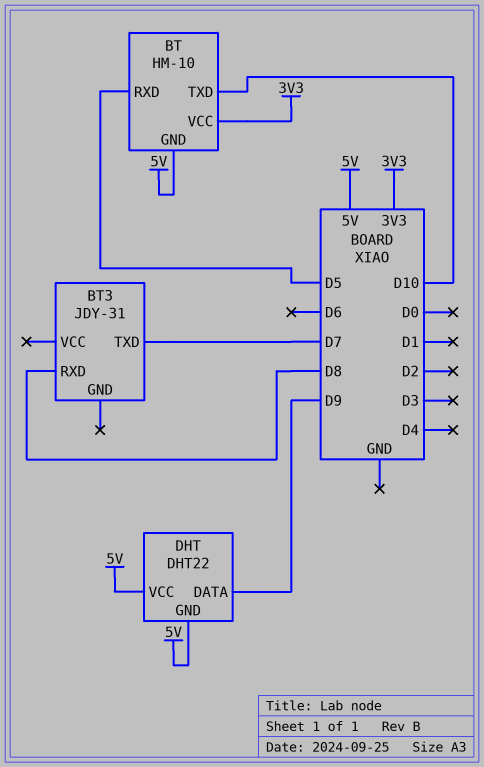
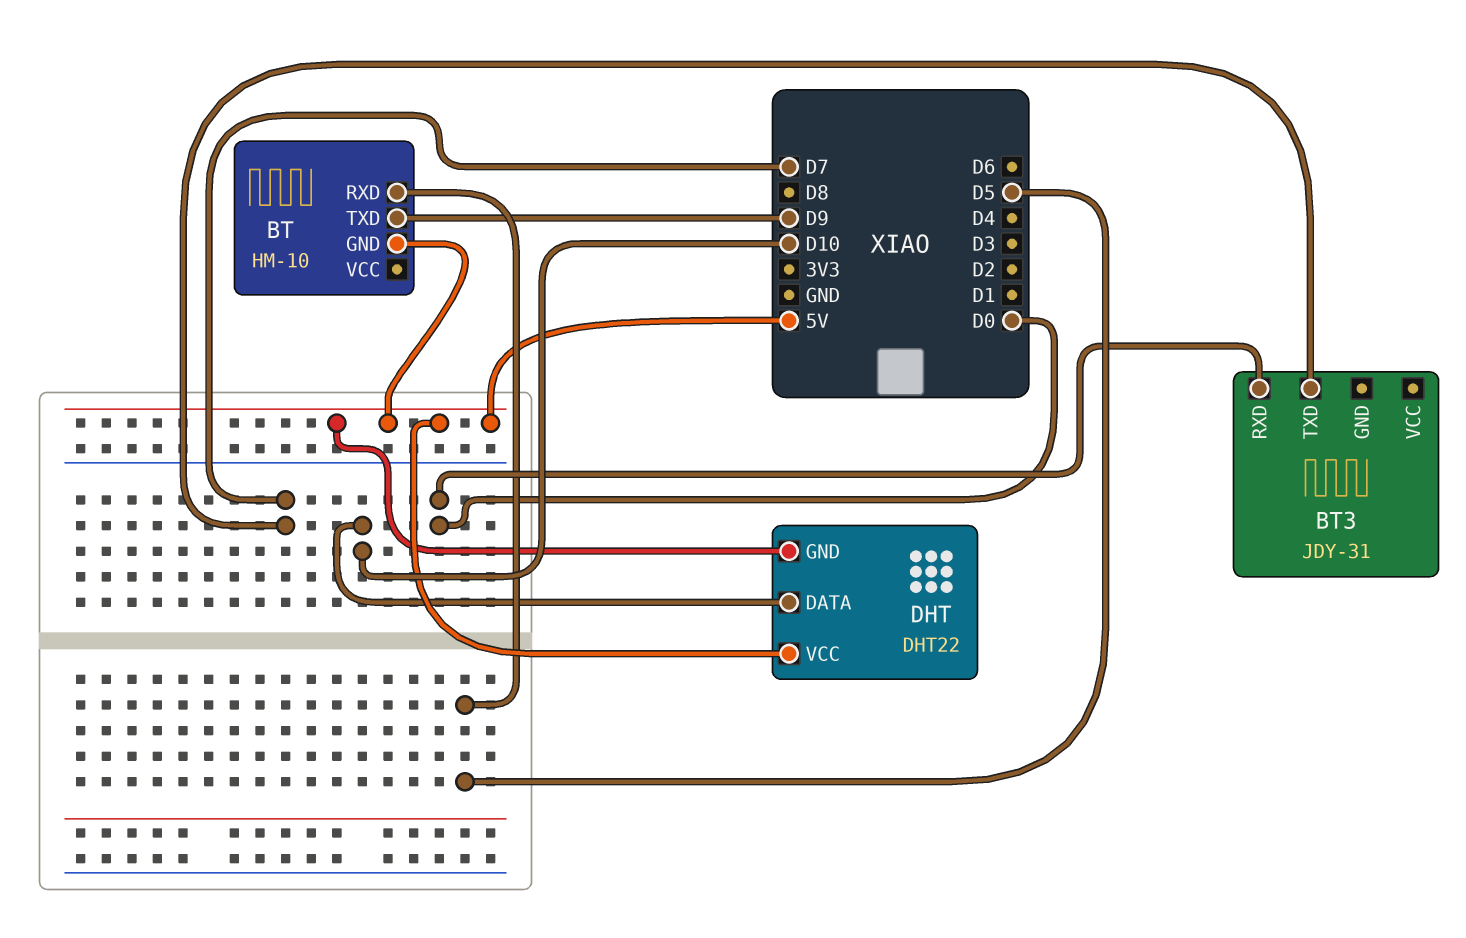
BT pin TXD: D10 -> D9
BT pin VCC: 3V3 -> none
BT3 pin RXD: D8 -> D0
DHT pin DATA: D9 -> D10

